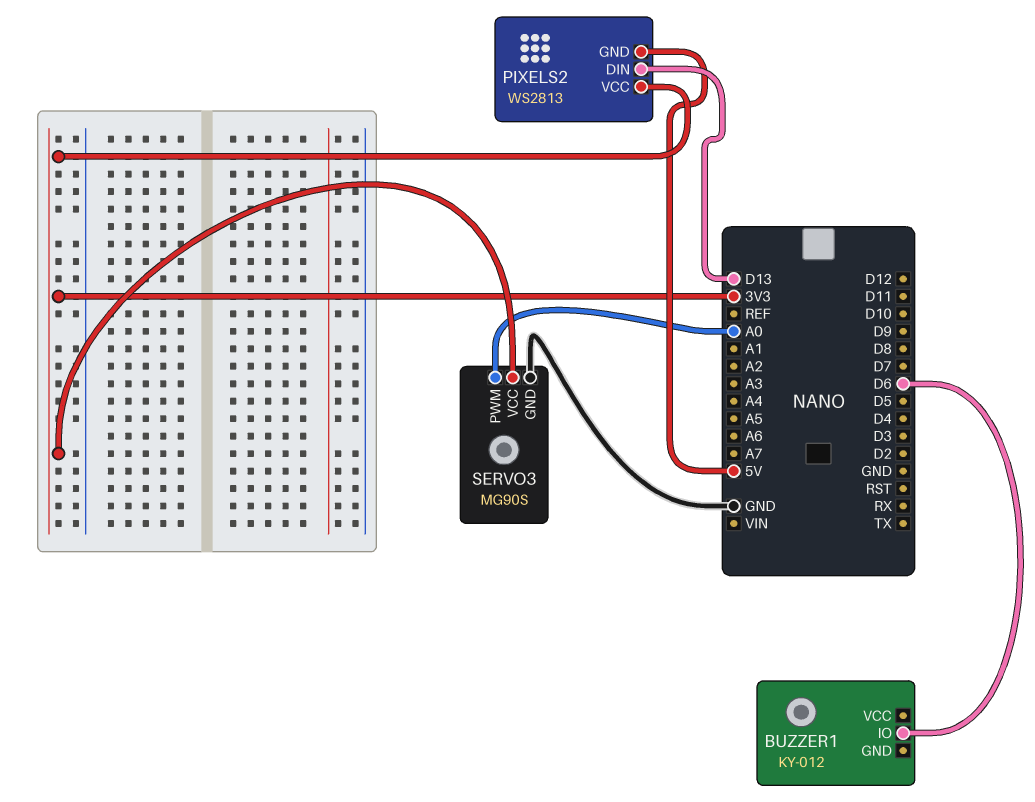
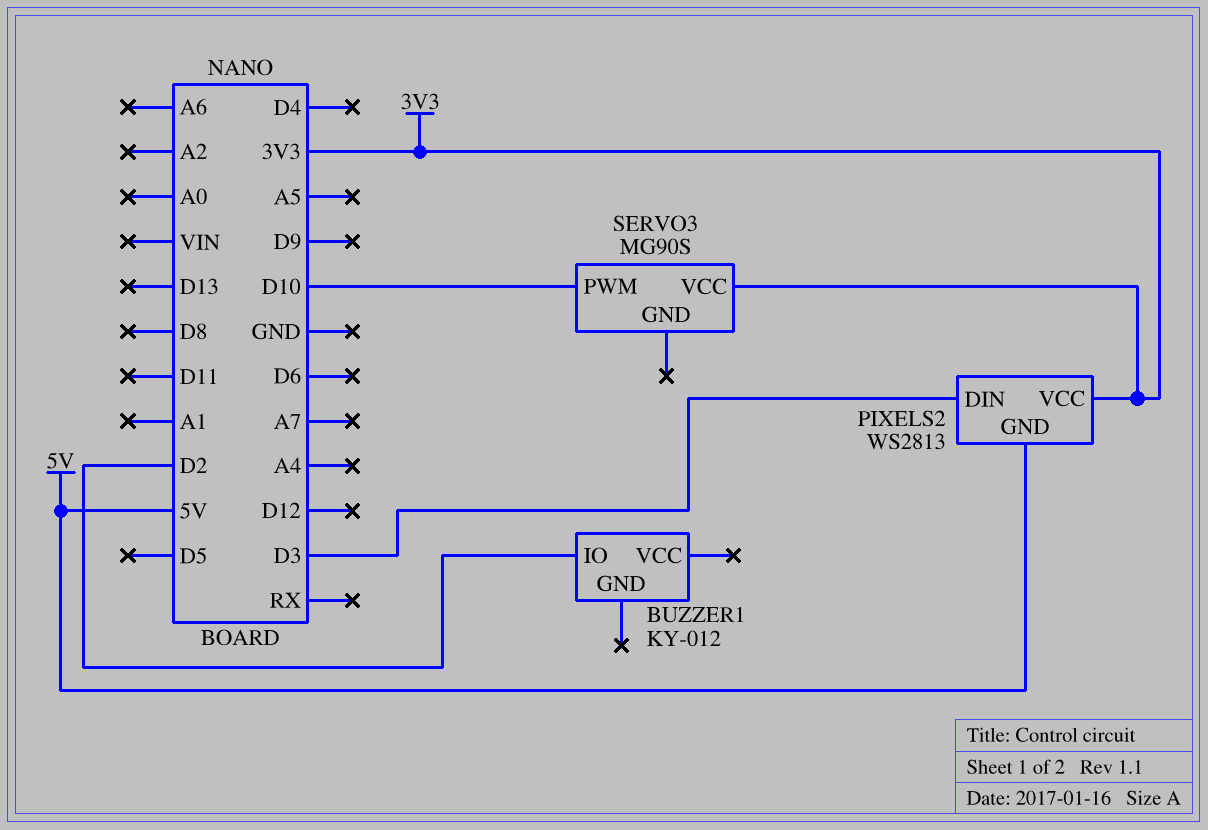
BUZZER1 pin IO: D6 -> D2
PIXELS2 pin DIN: D13 -> D3
SERVO3 pin GND: GND -> none
SERVO3 pin PWM: A0 -> D10

